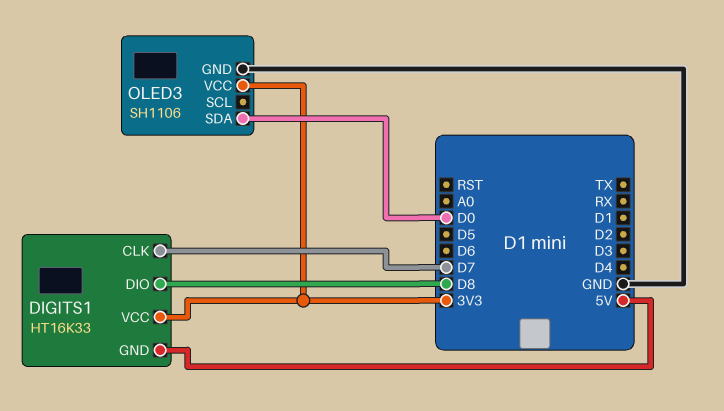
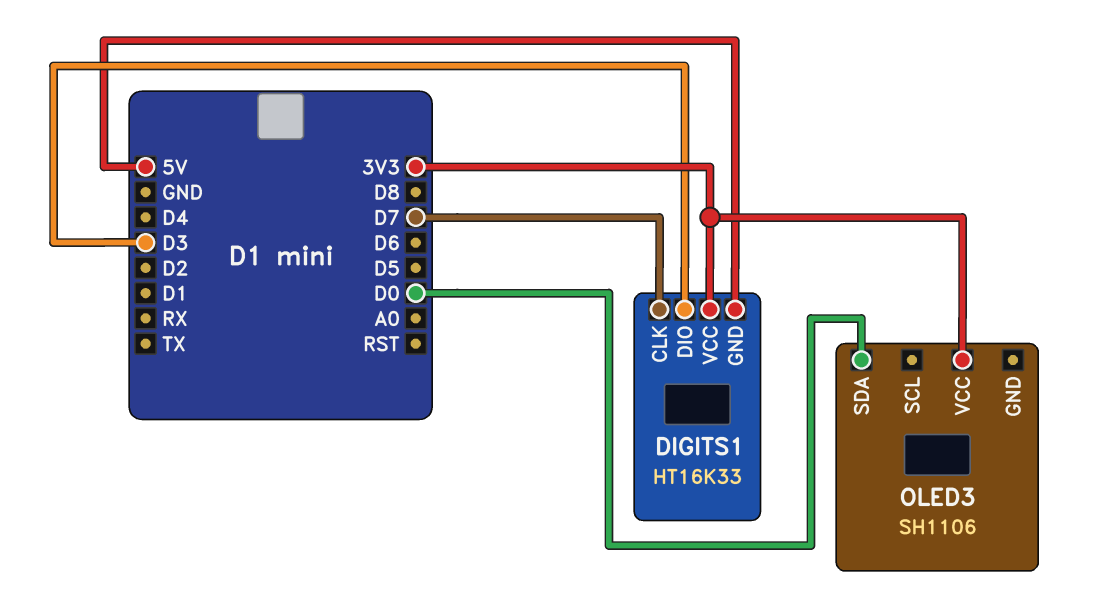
DIGITS1 pin DIO: D8 -> D3
OLED3 pin GND: GND -> none

